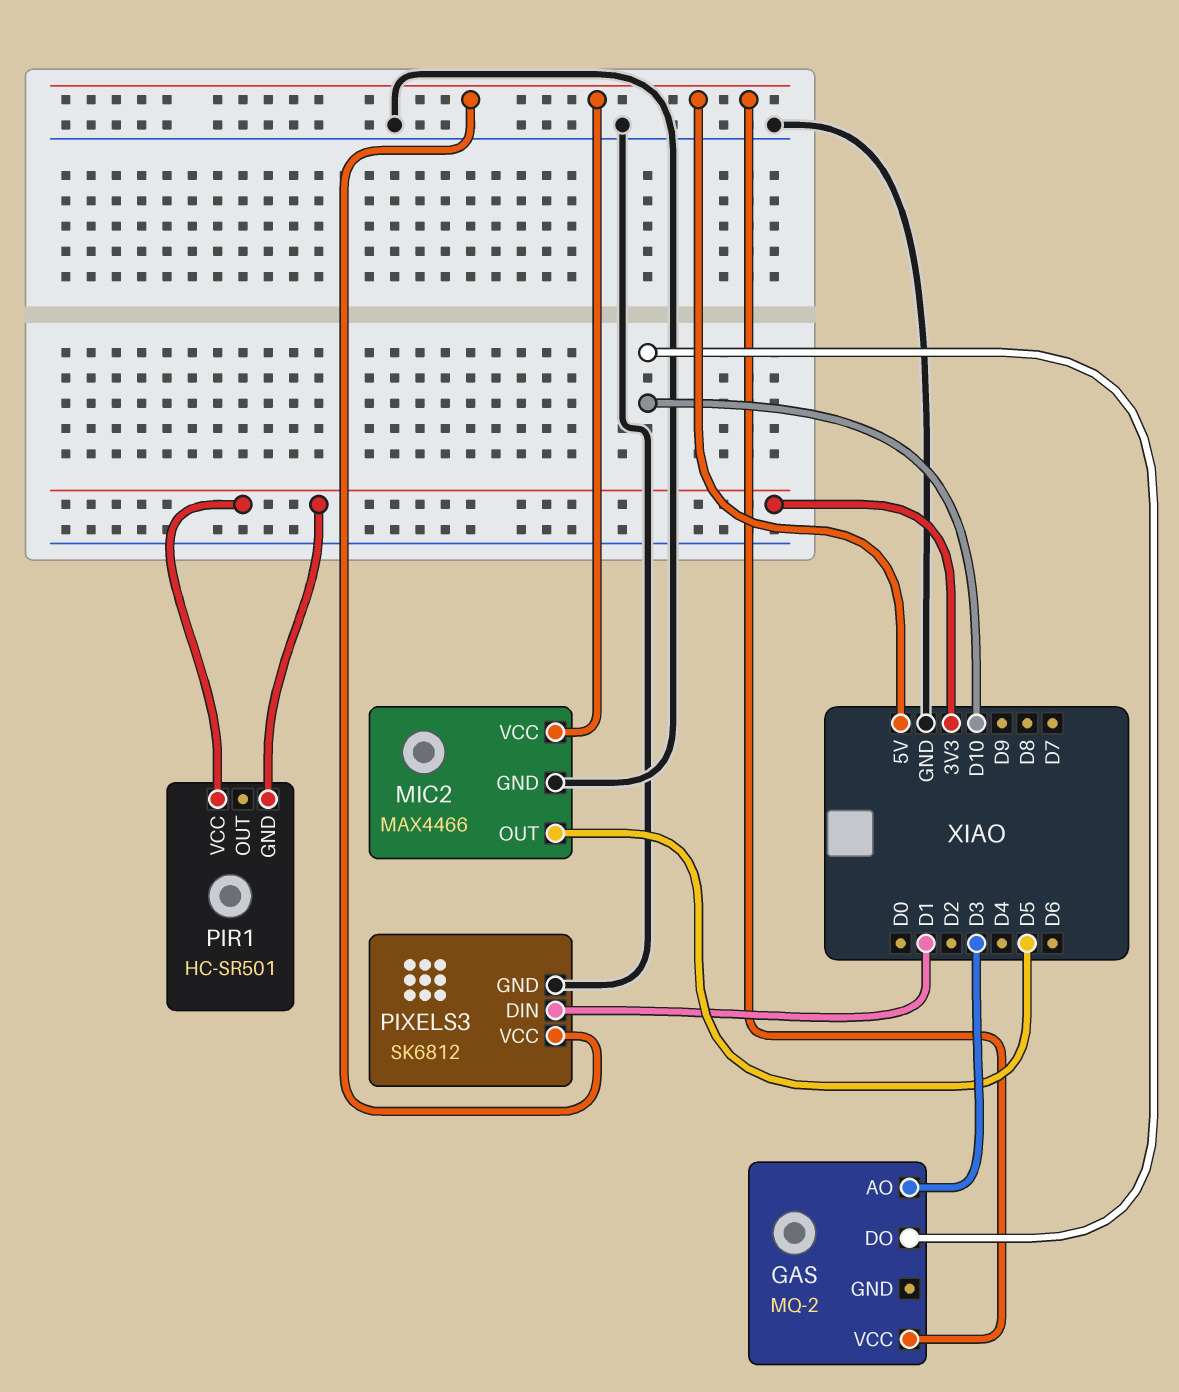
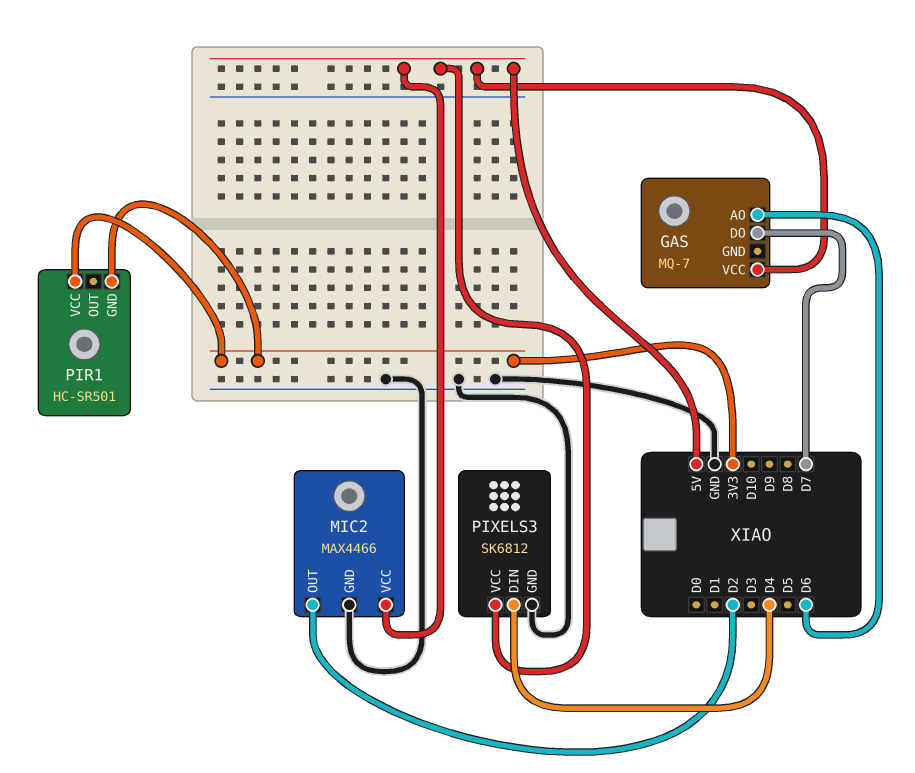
GAS: MQ-2 -> MQ-7
GAS pin AO: D3 -> D6
GAS pin DO: D10 -> D7
MIC2 pin OUT: D5 -> D2
PIXELS3 pin DIN: D1 -> D4

